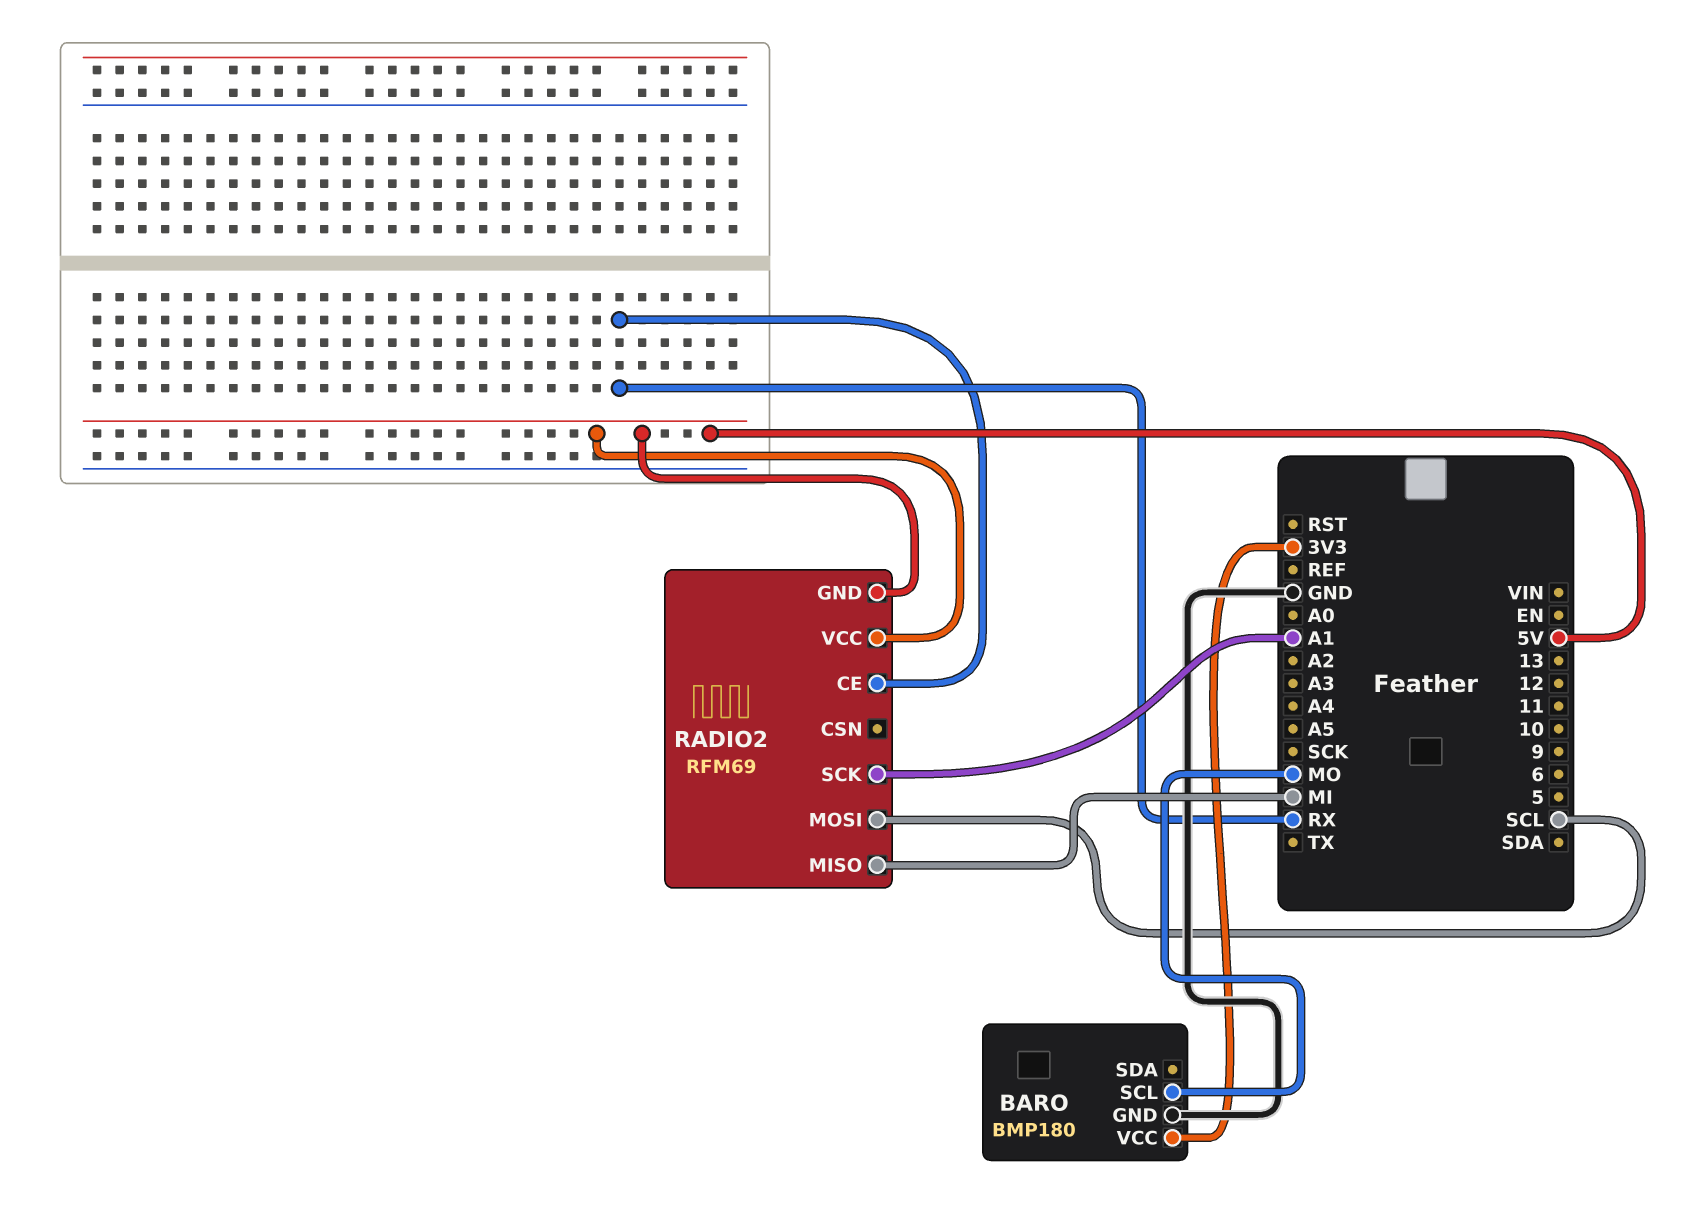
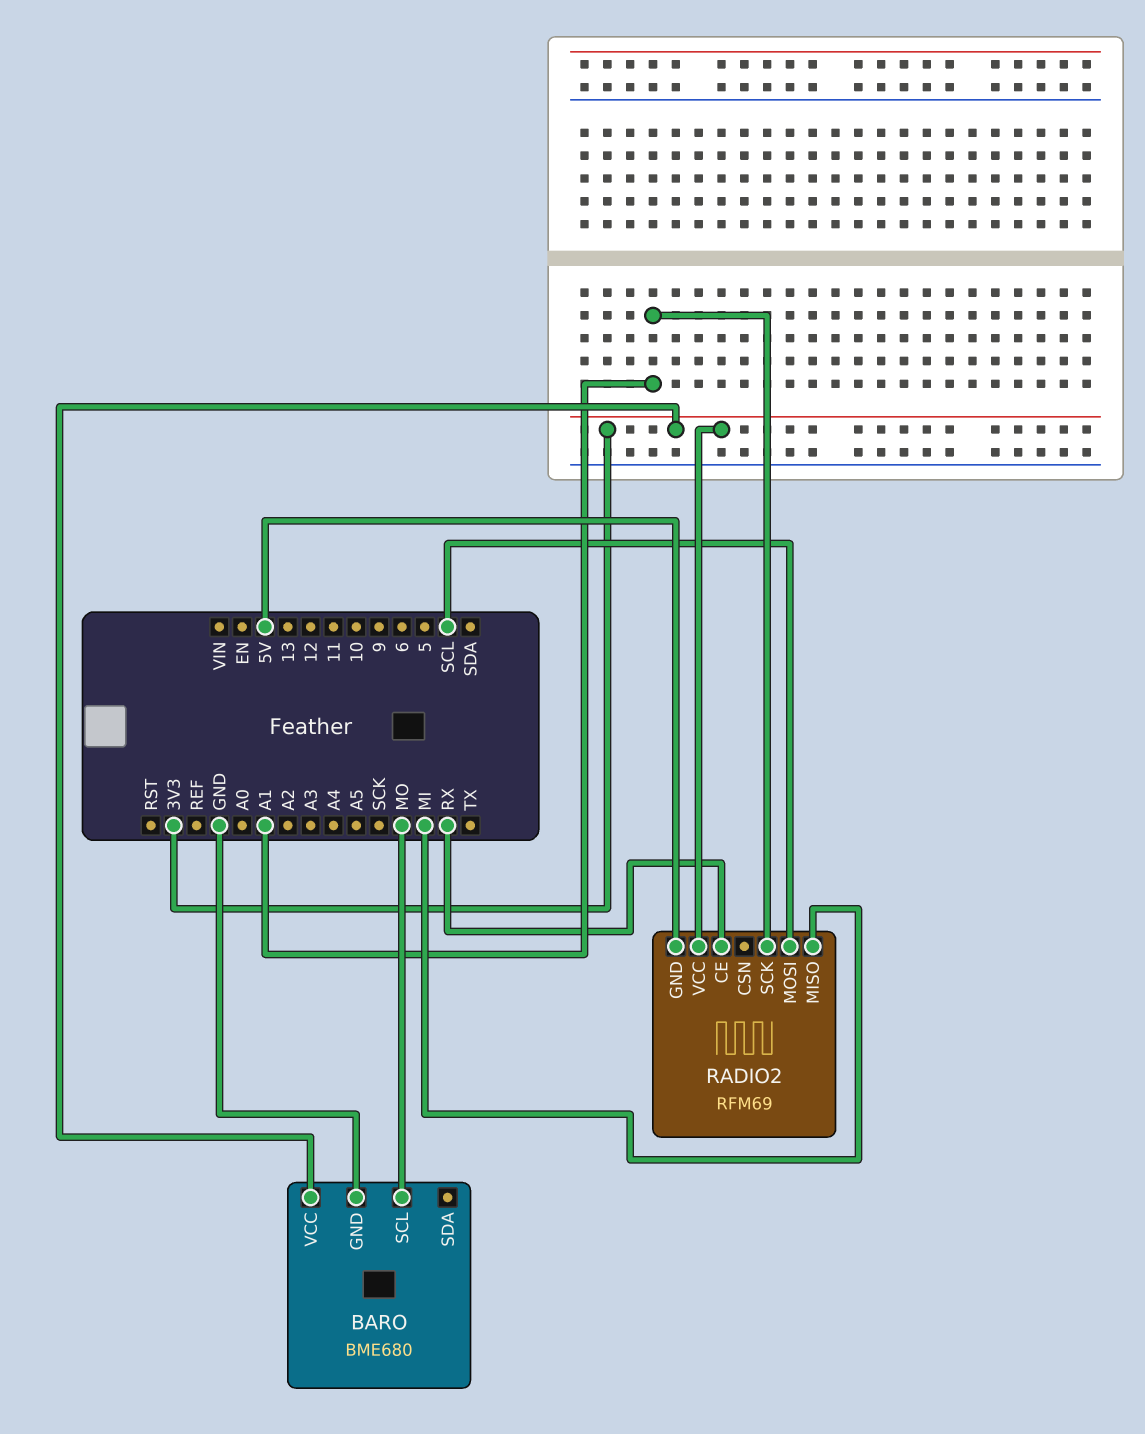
BARO: BMP180 -> BME680
RADIO2 pin VCC: 5V -> 3V3

